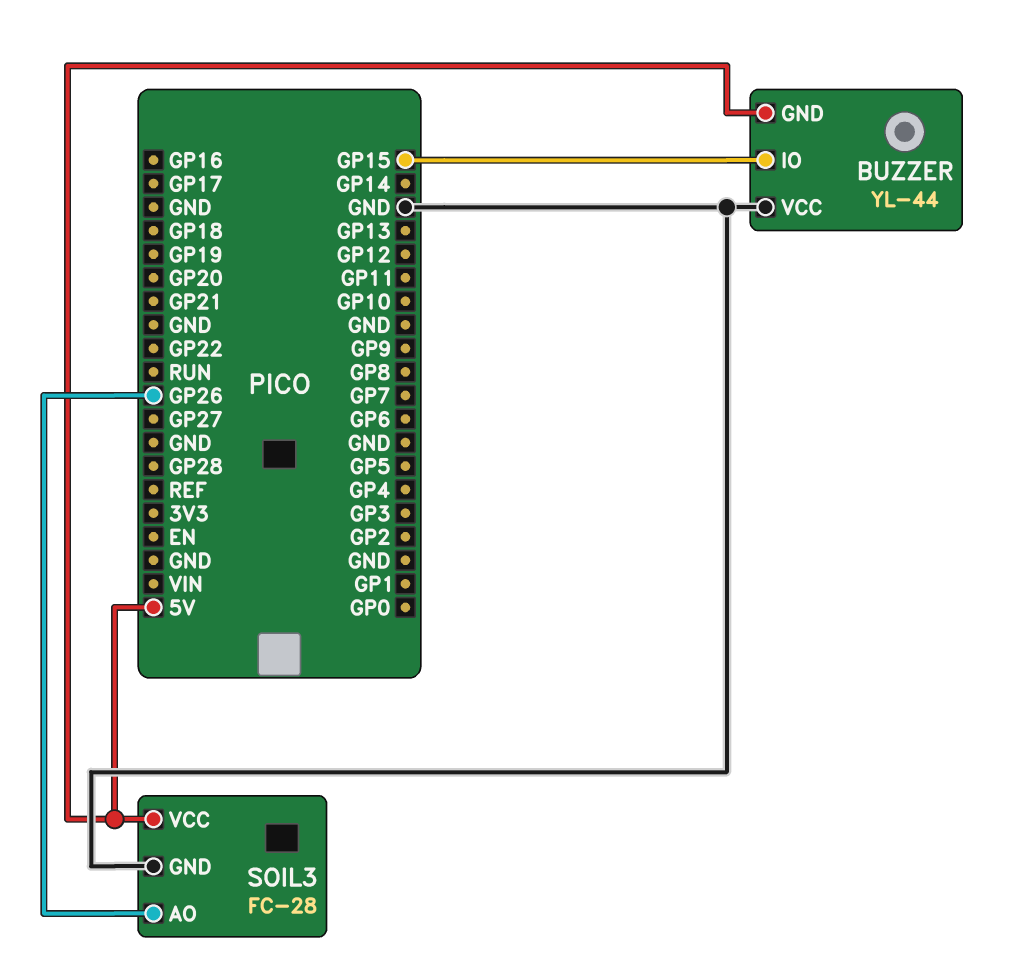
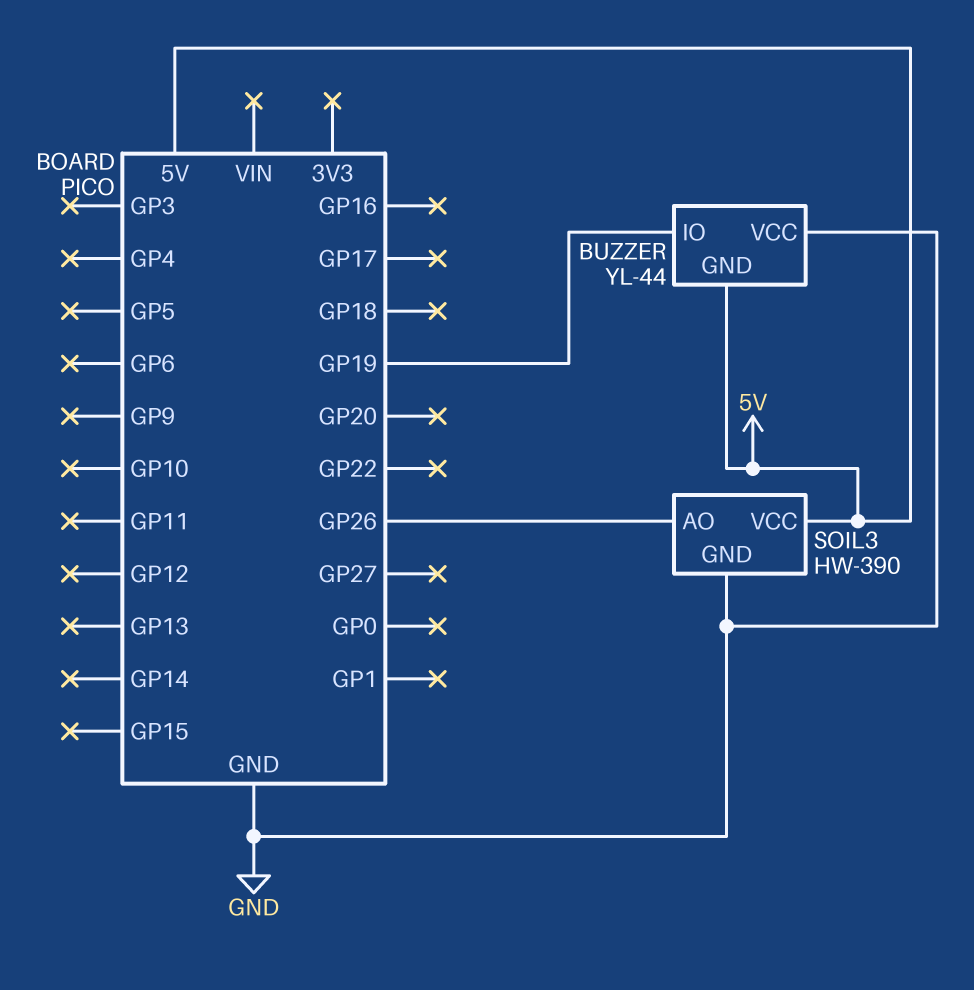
BUZZER pin IO: GP15 -> GP19
SOIL3: FC-28 -> HW-390

